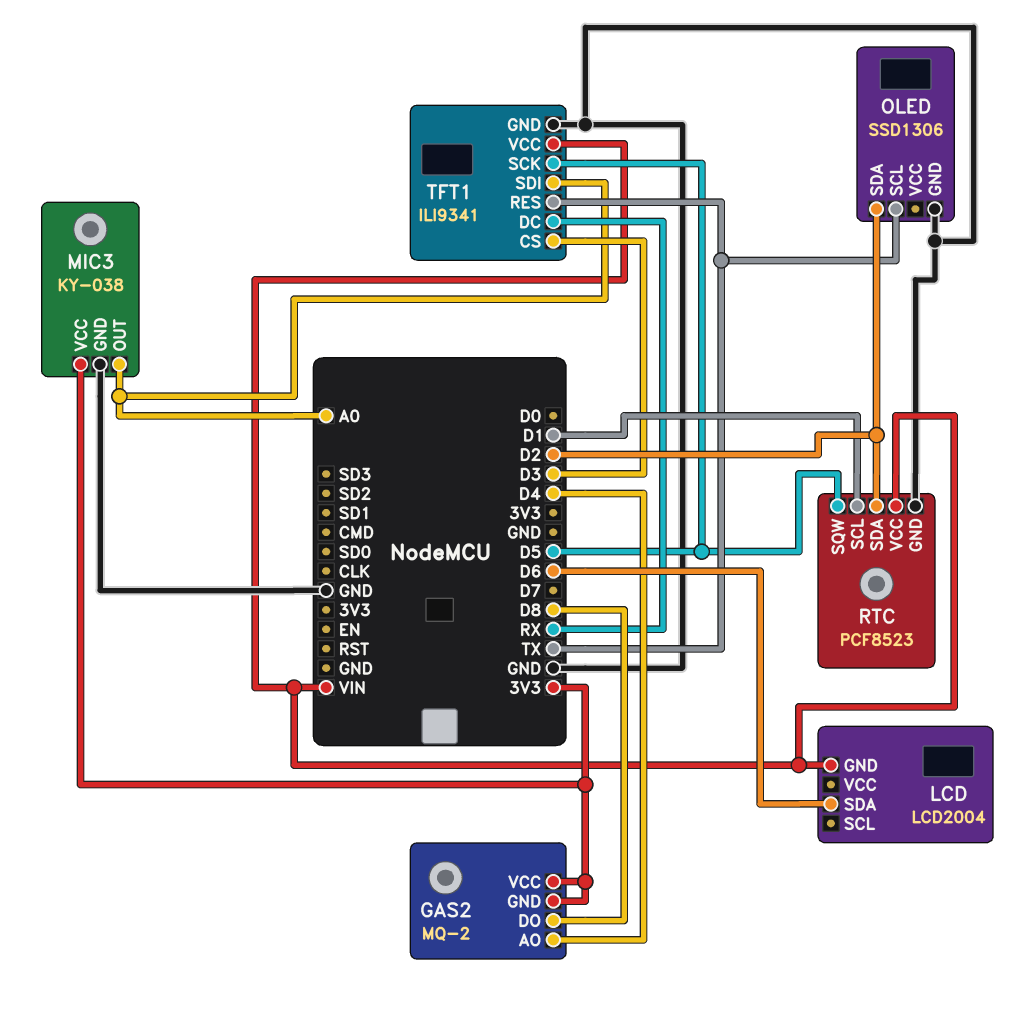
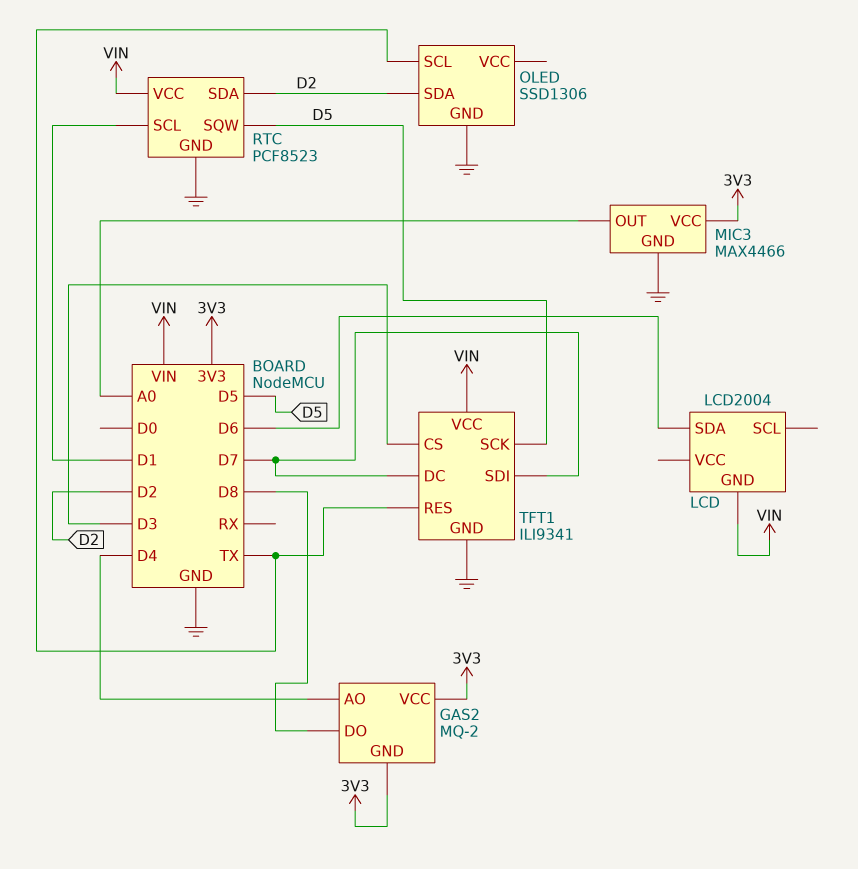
MIC3: KY-038 -> MAX4466
TFT1 pin DC: RX -> D7
TFT1 pin SDI: A0 -> D7

